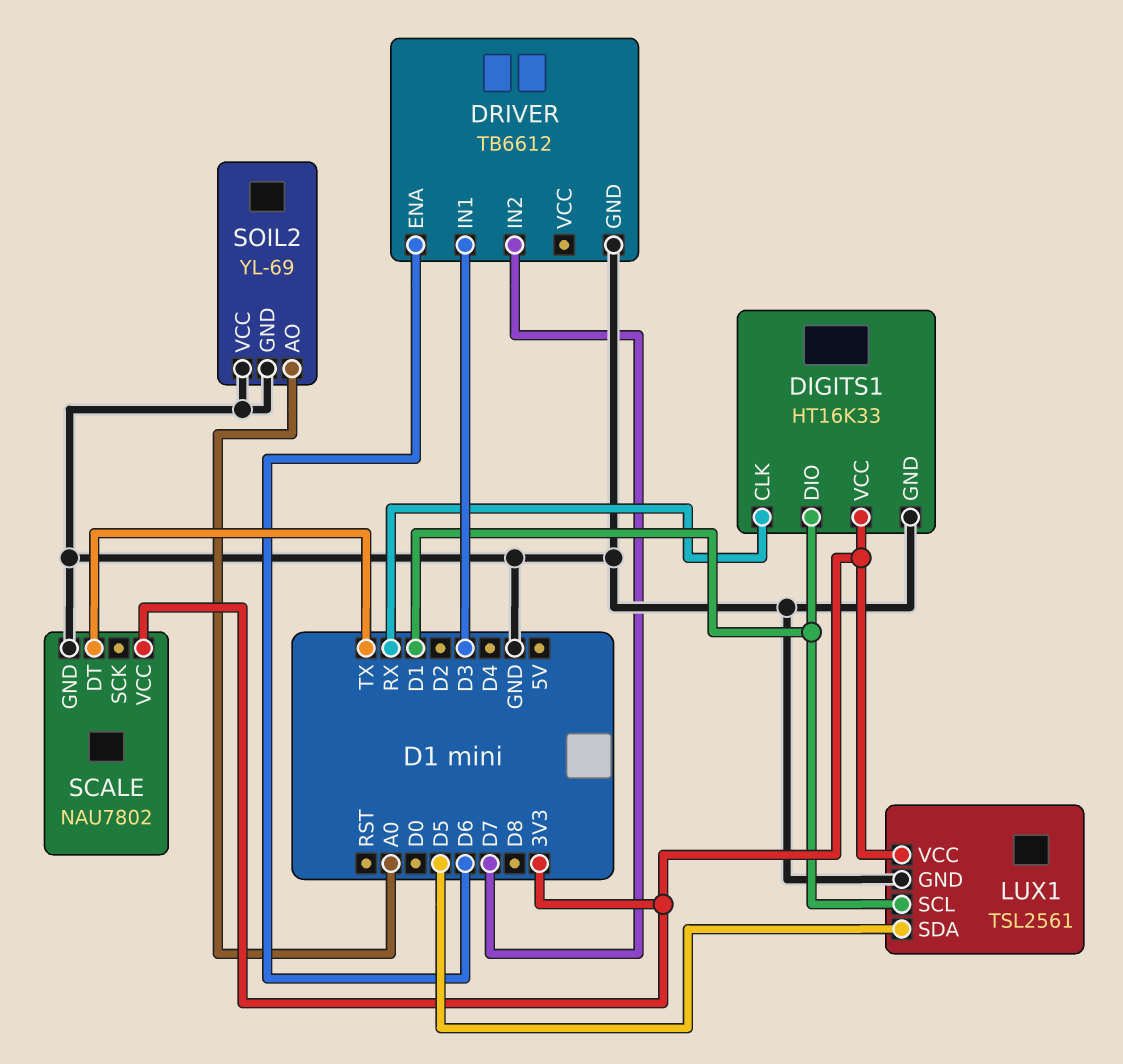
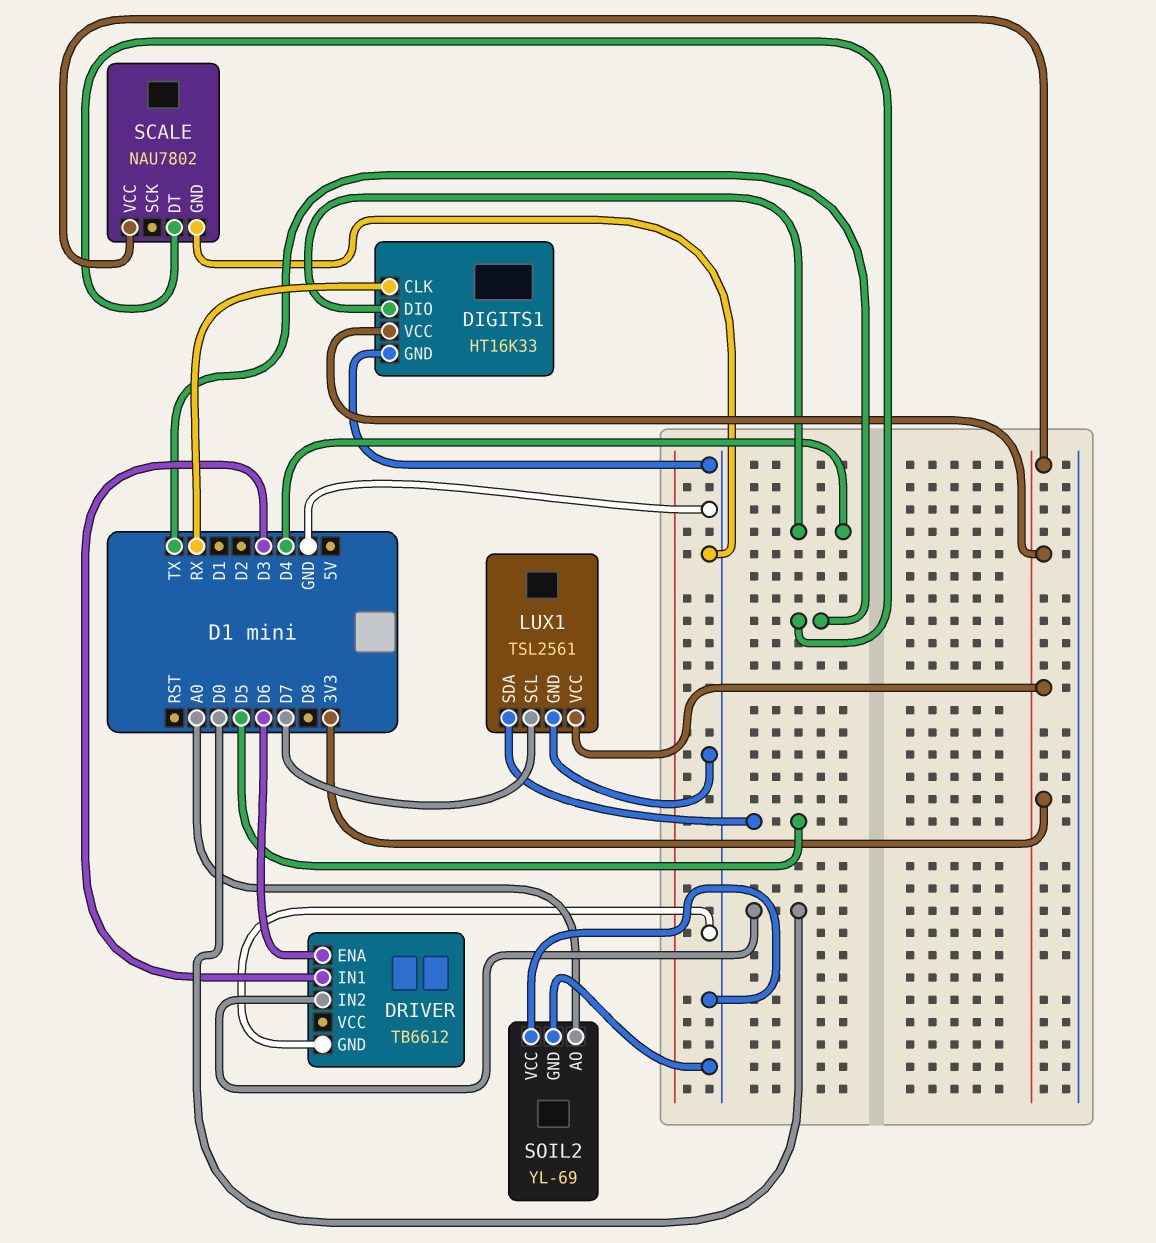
DIGITS1 pin DIO: D1 -> D4
DRIVER pin IN2: D7 -> D0
LUX1 pin SCL: D1 -> D7

